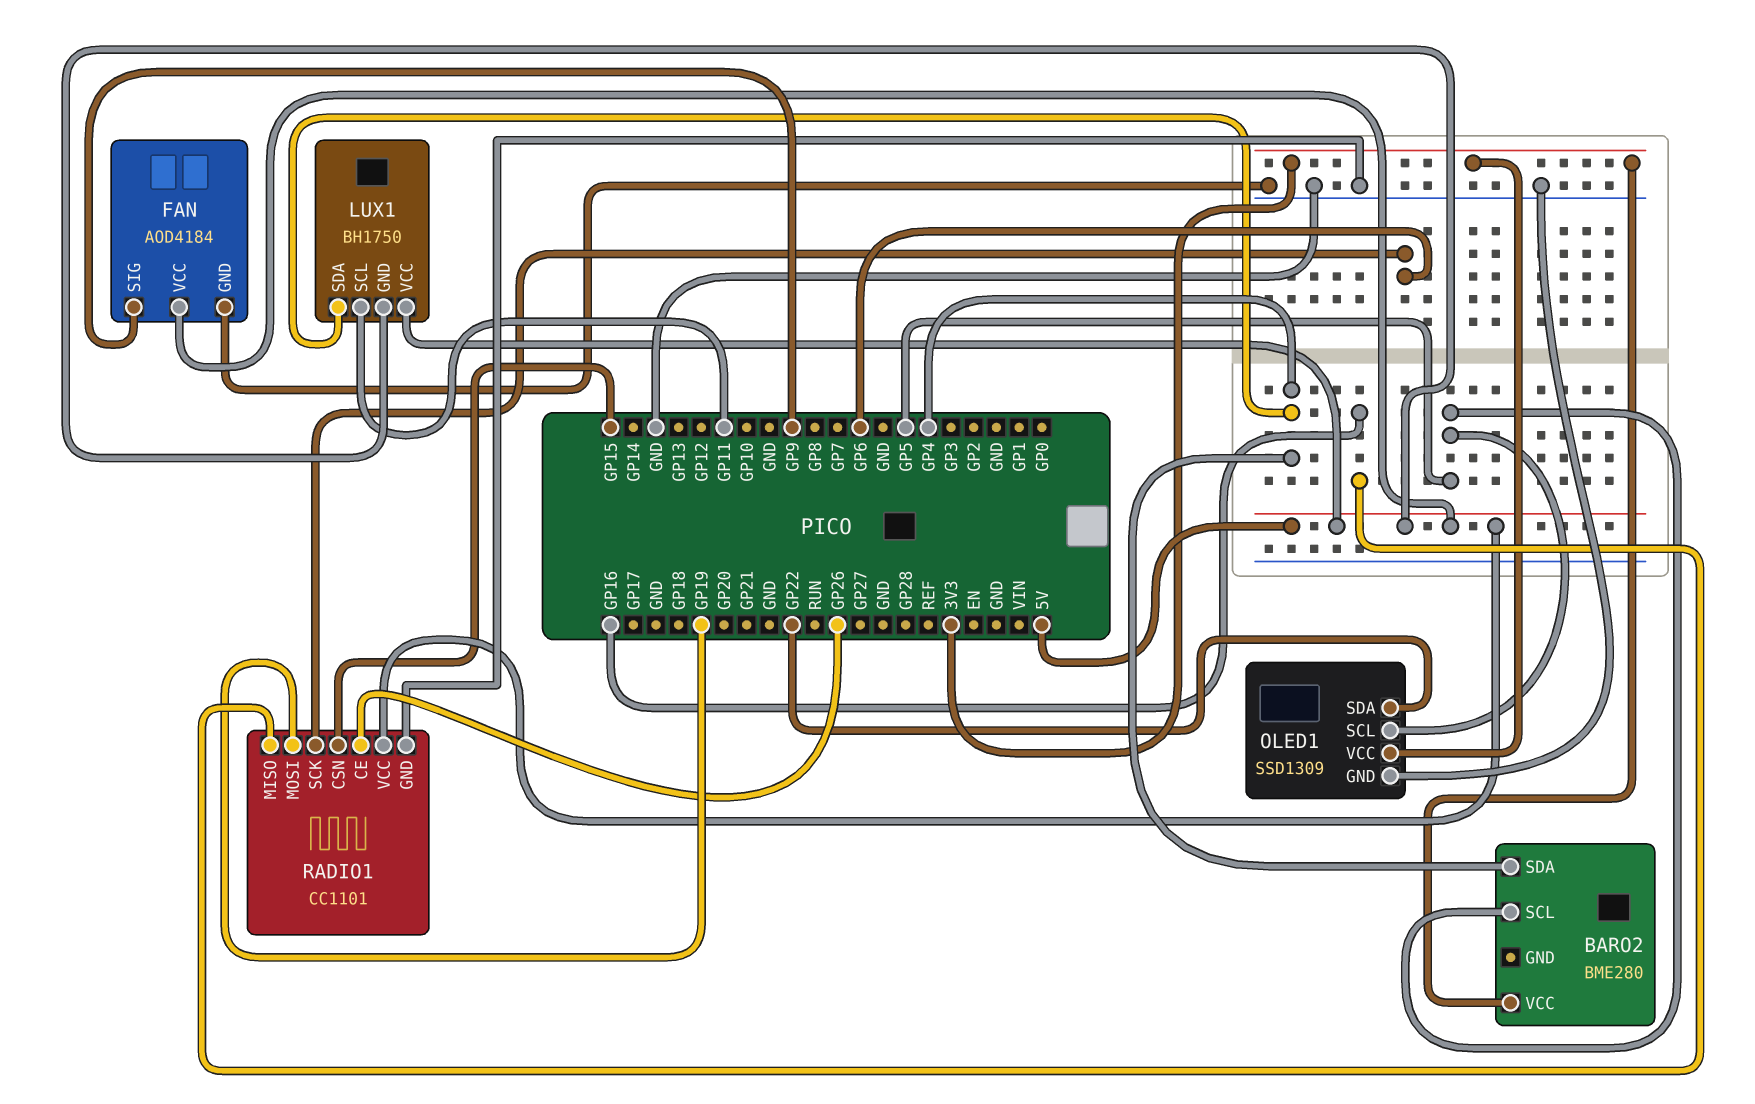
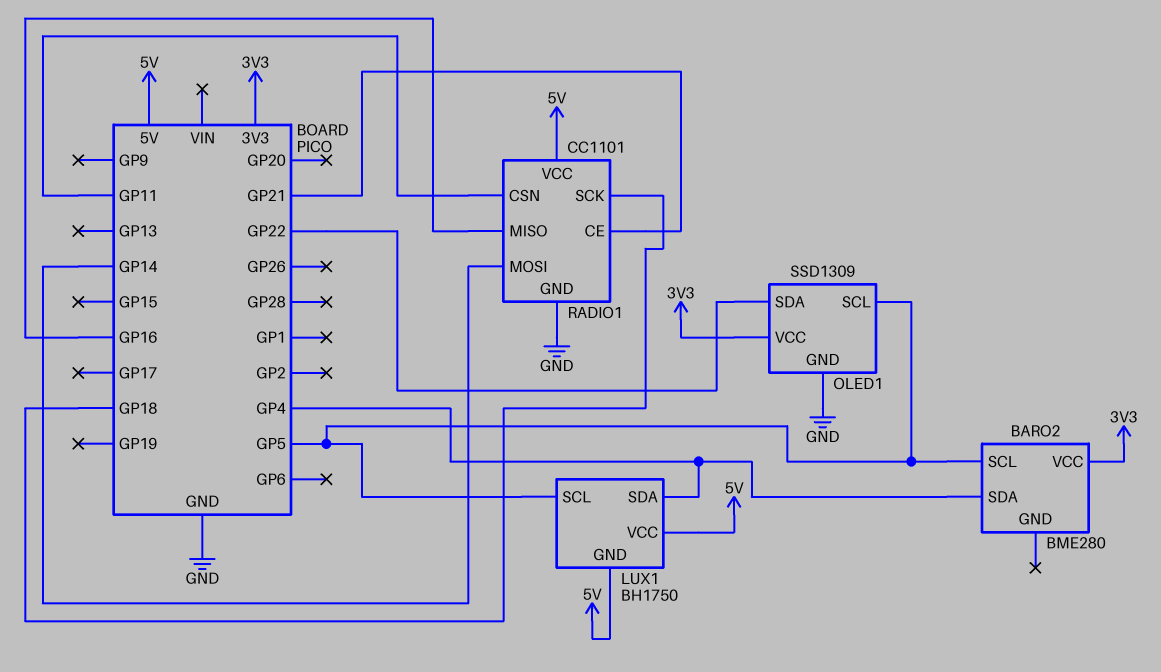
FAN: AOD4184 -> none
FAN pin GND: GND -> none
FAN pin SIG: GP9 -> none
FAN pin VCC: 5V -> none
LUX1 pin SCL: GP11 -> GP5
RADIO1 pin CE: GP26 -> GP21
RADIO1 pin CSN: GP15 -> GP11
RADIO1 pin MOSI: GP19 -> GP14
RADIO1 pin SCK: GP6 -> GP18

